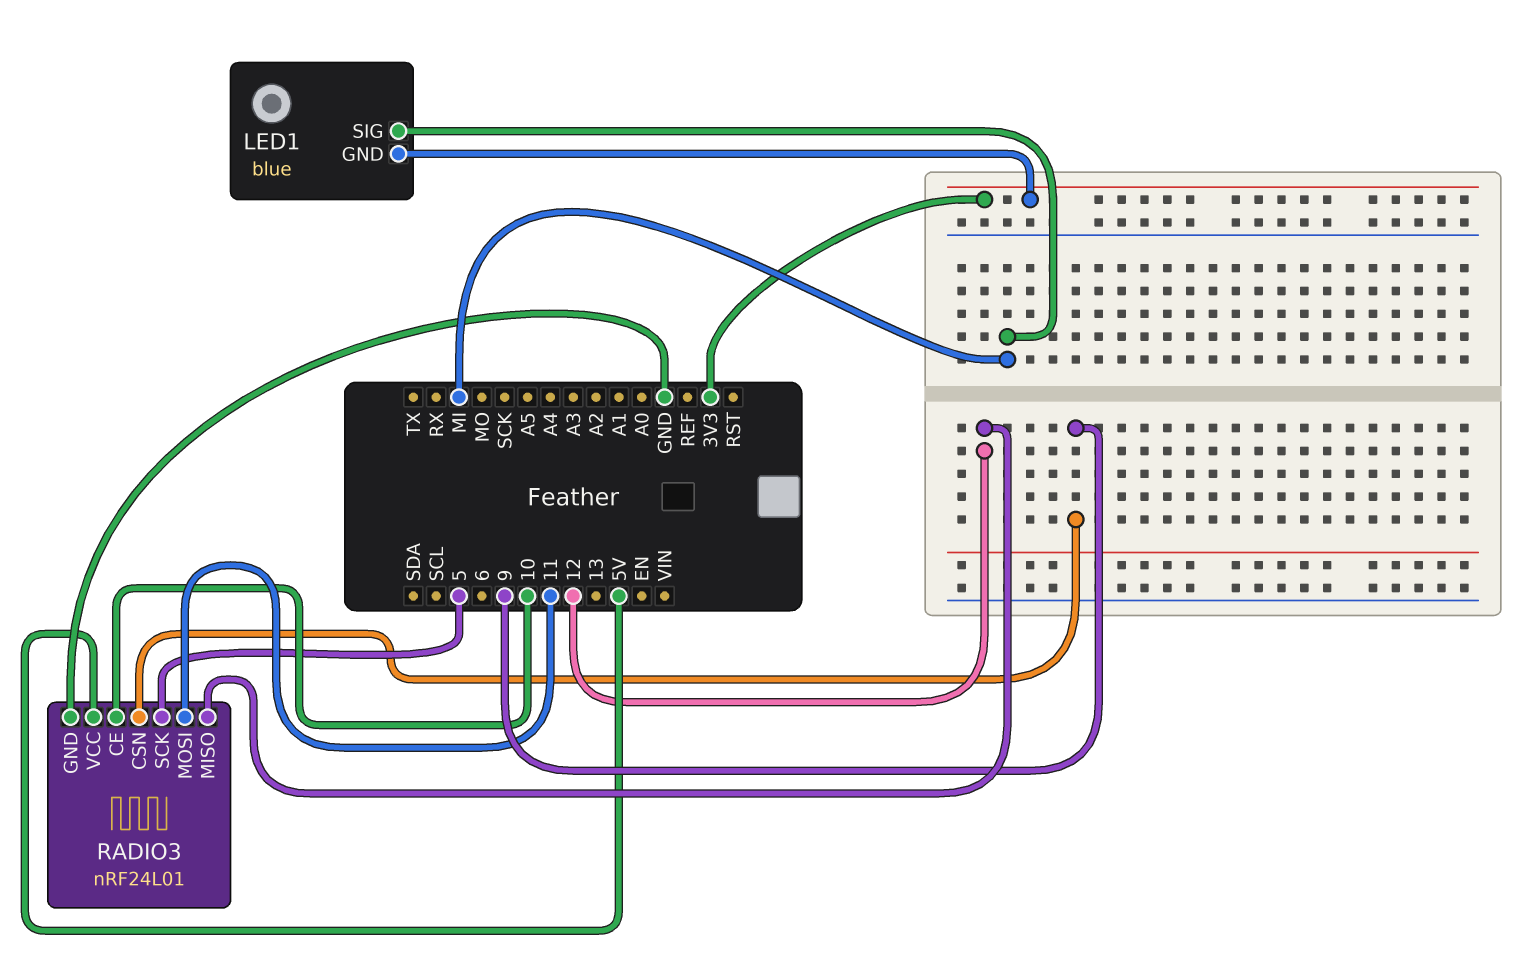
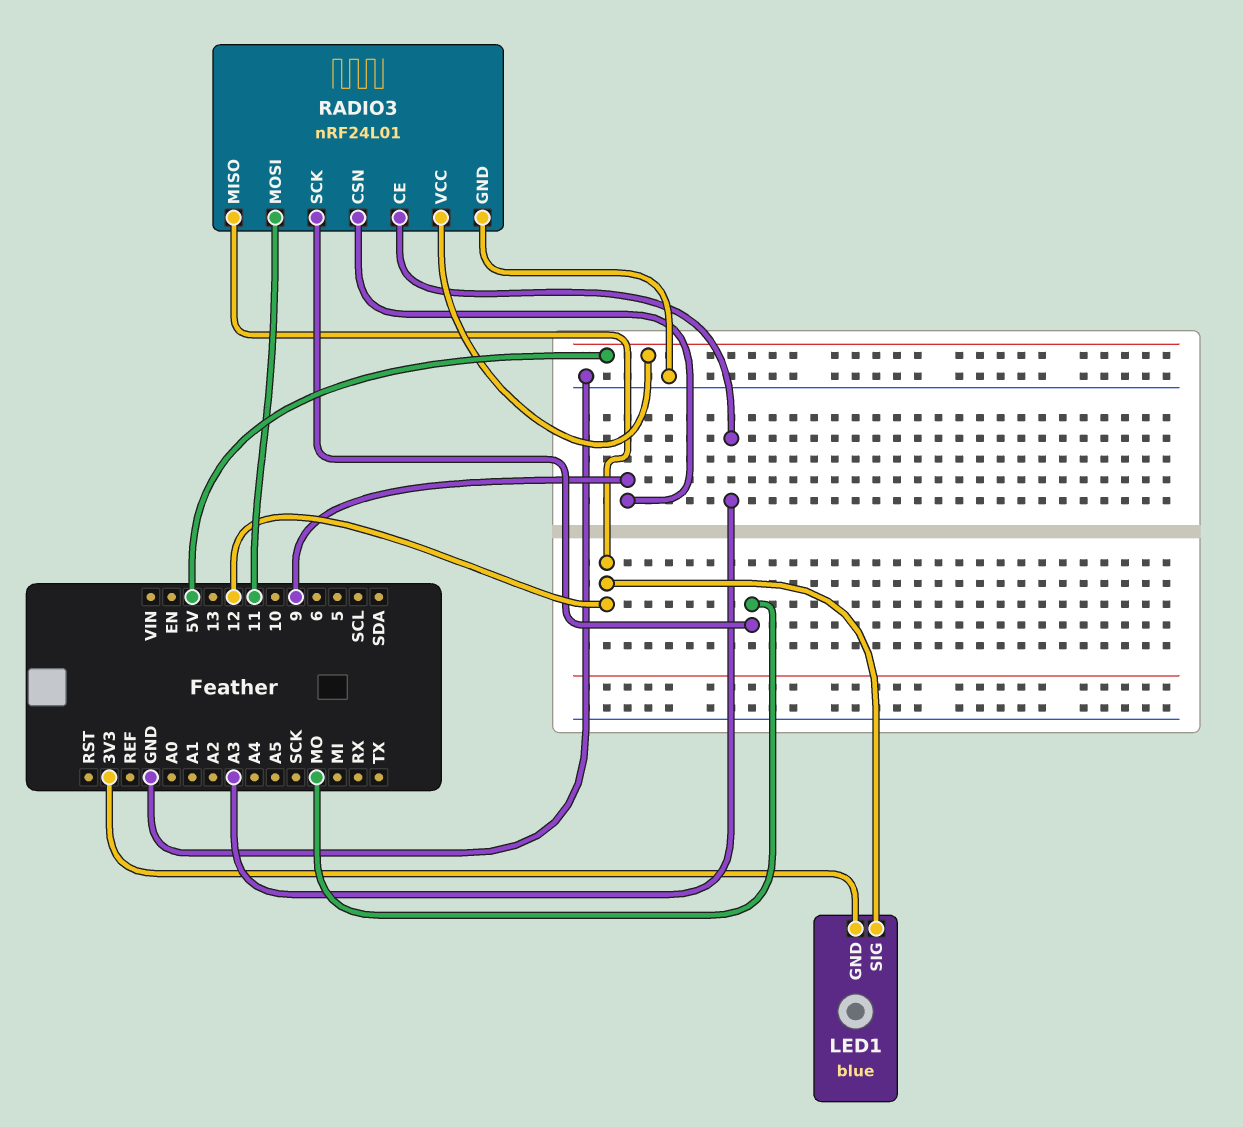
LED1 pin SIG: MI -> 12
RADIO3 pin CE: 10 -> A3
RADIO3 pin SCK: 5 -> MO

